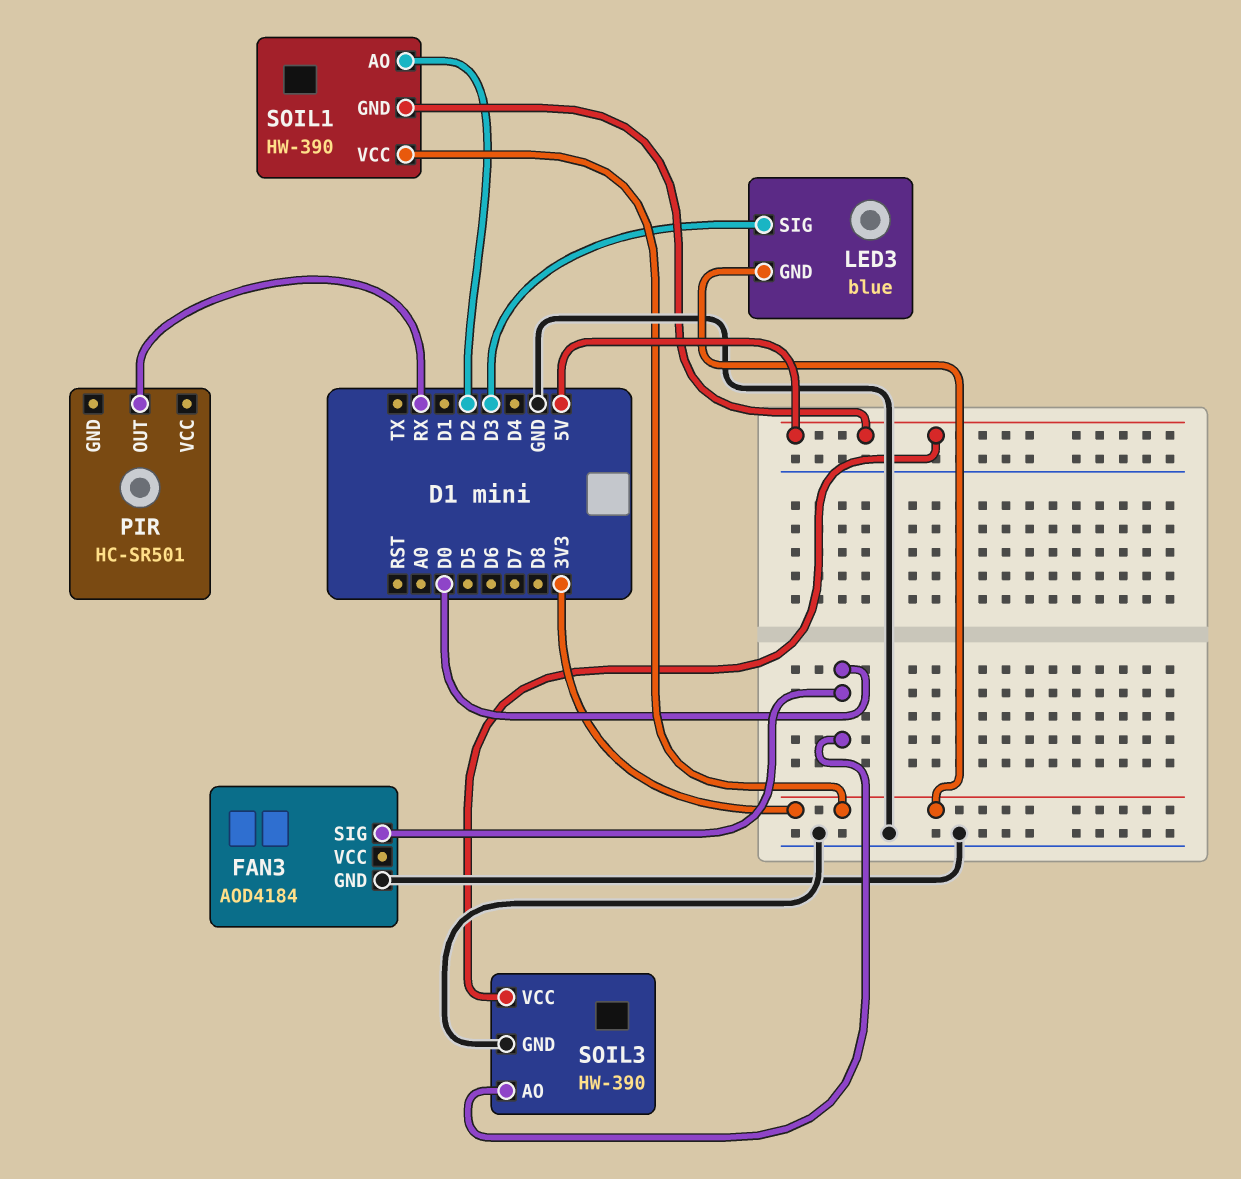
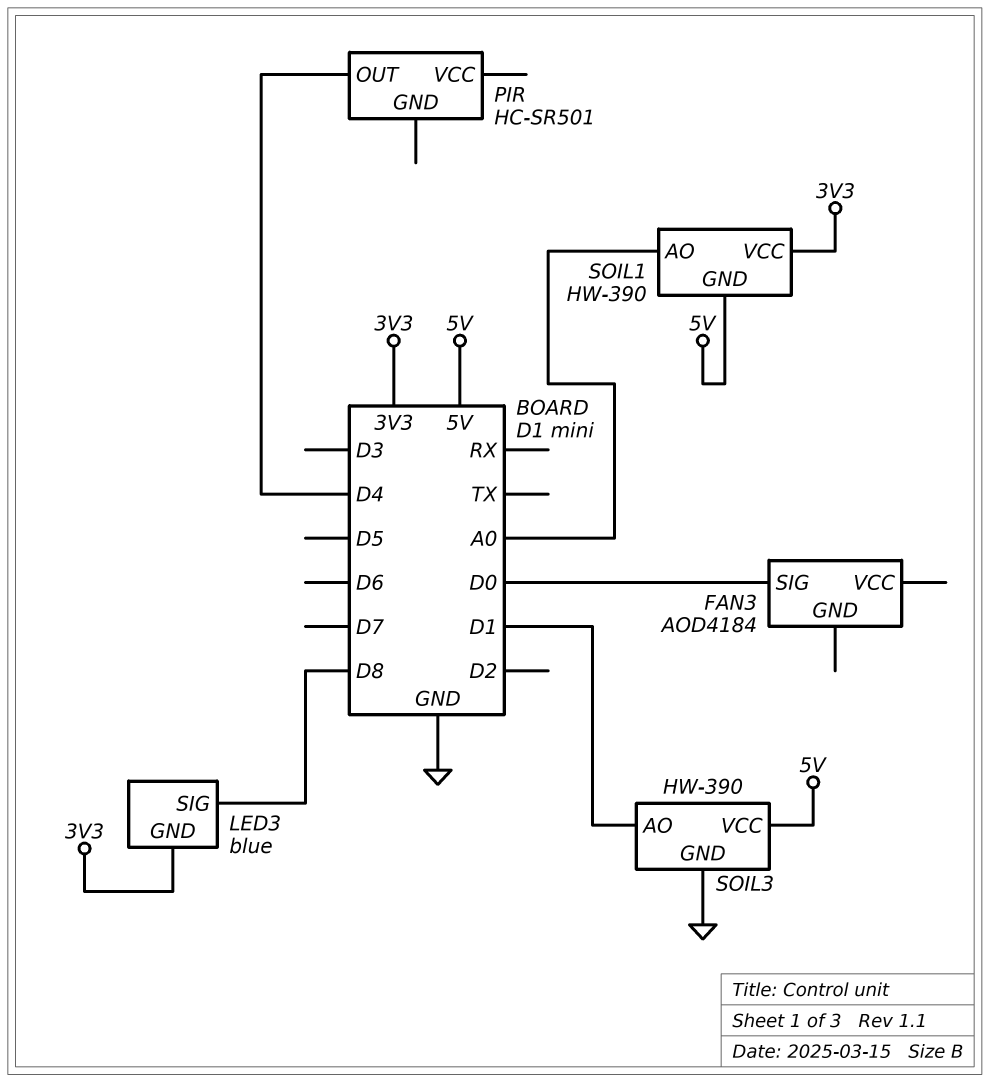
FAN3 pin GND: GND -> none
LED3 pin SIG: D3 -> D8
PIR pin OUT: RX -> D4
SOIL1 pin AO: D2 -> A0
SOIL3 pin AO: D0 -> D1

